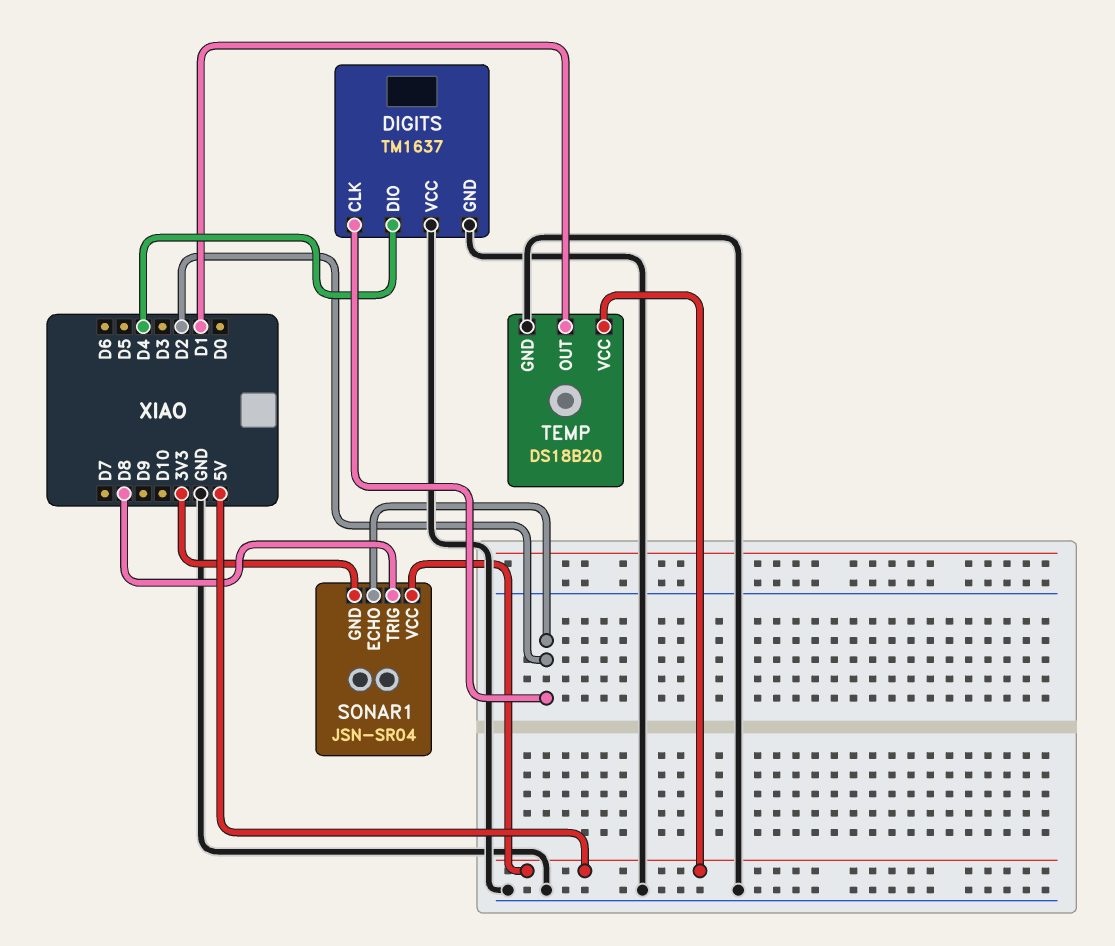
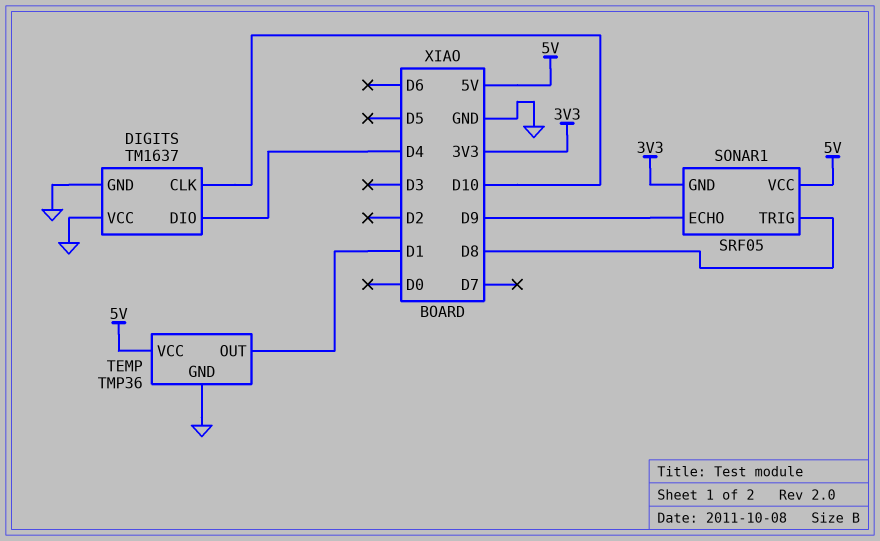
DIGITS pin CLK: D2 -> D10
SONAR1: JSN-SR04 -> SRF05
SONAR1 pin ECHO: D2 -> D9
TEMP: DS18B20 -> TMP36

